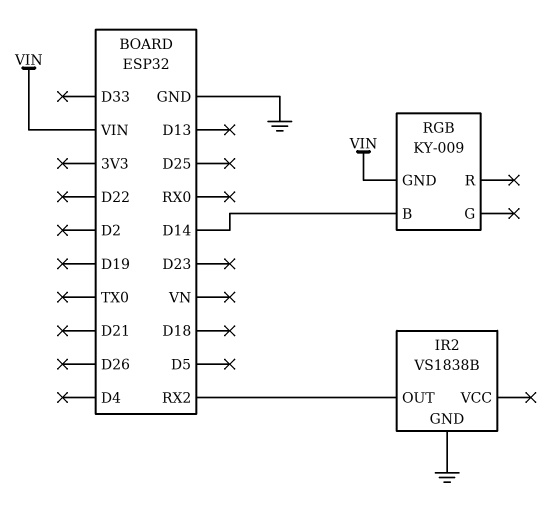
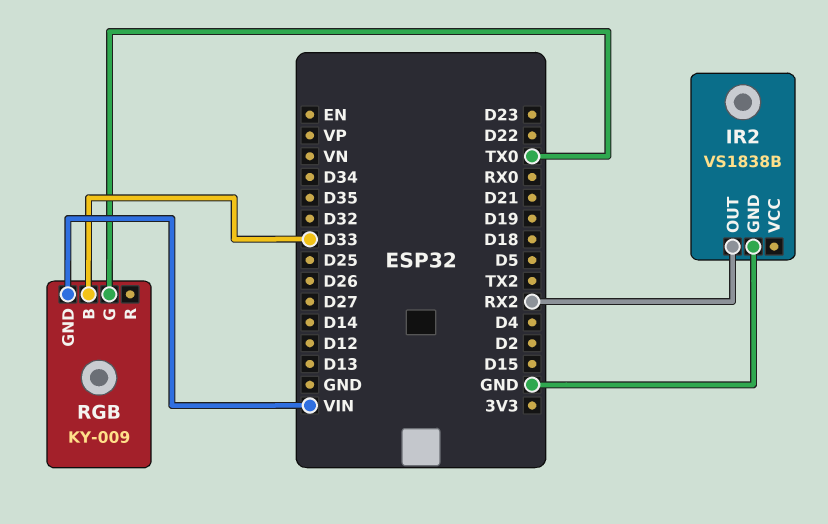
RGB pin B: D14 -> D33
RGB pin G: none -> TX0

